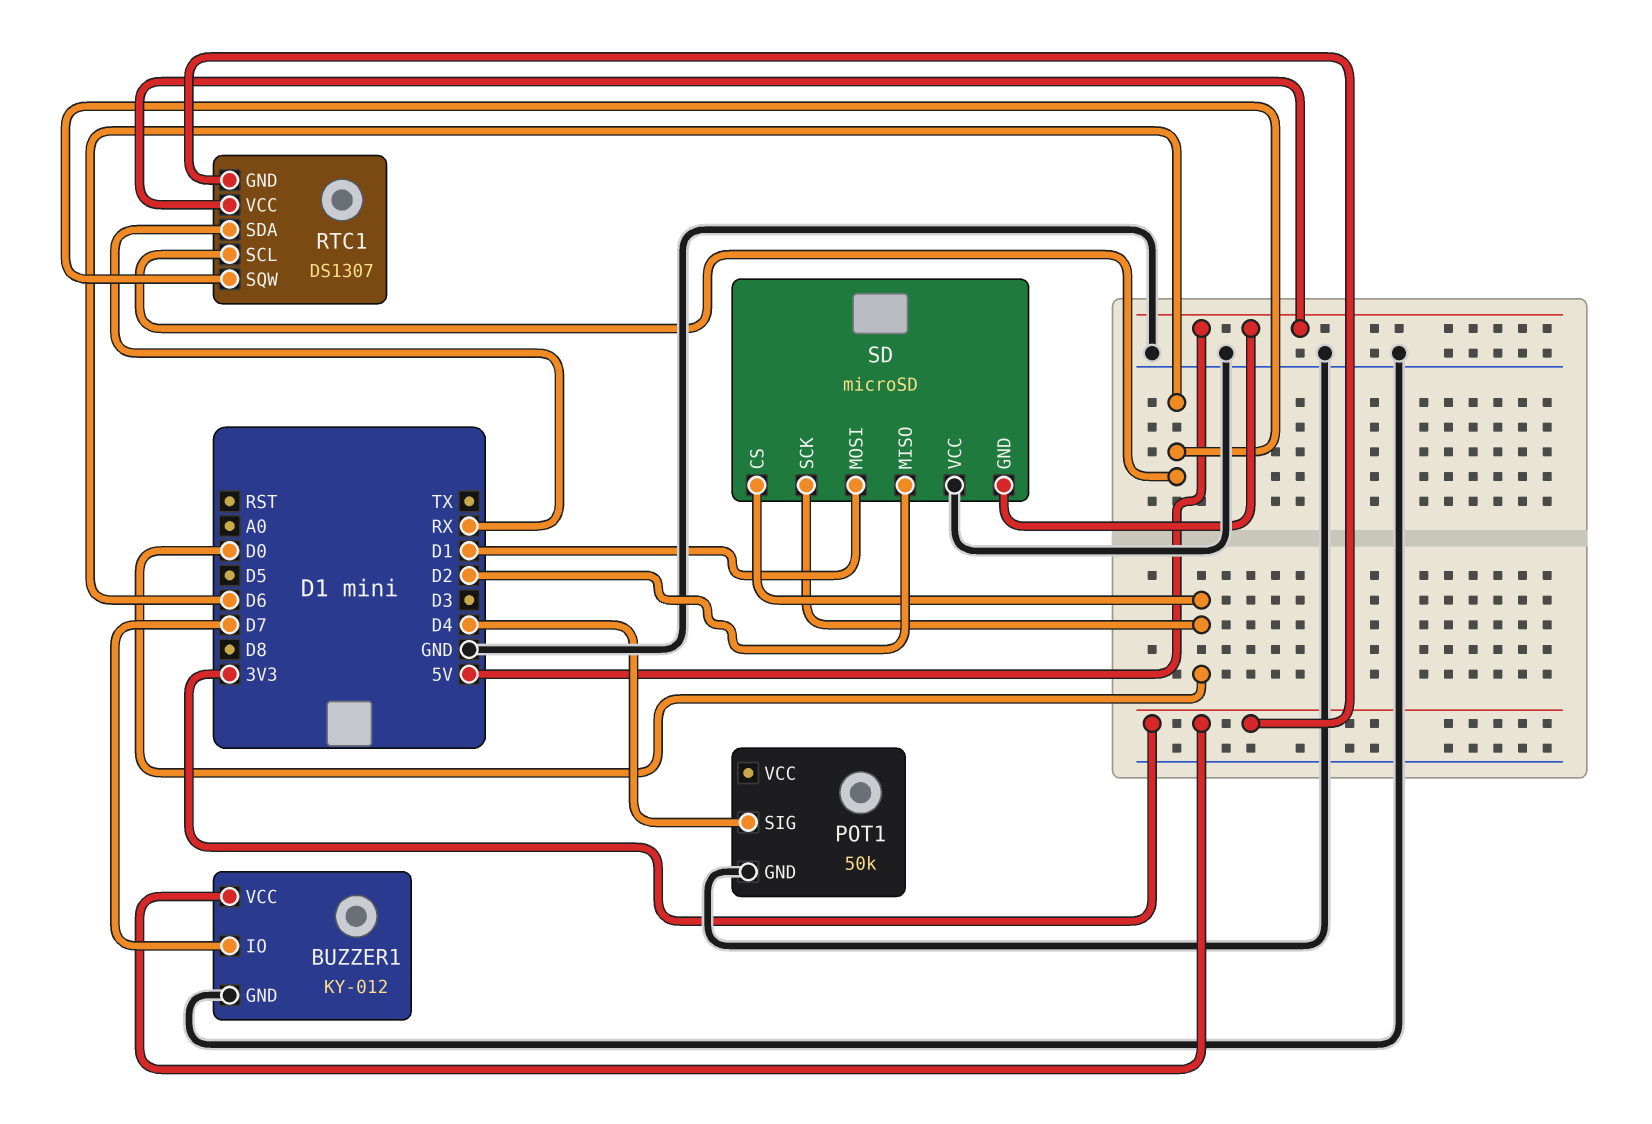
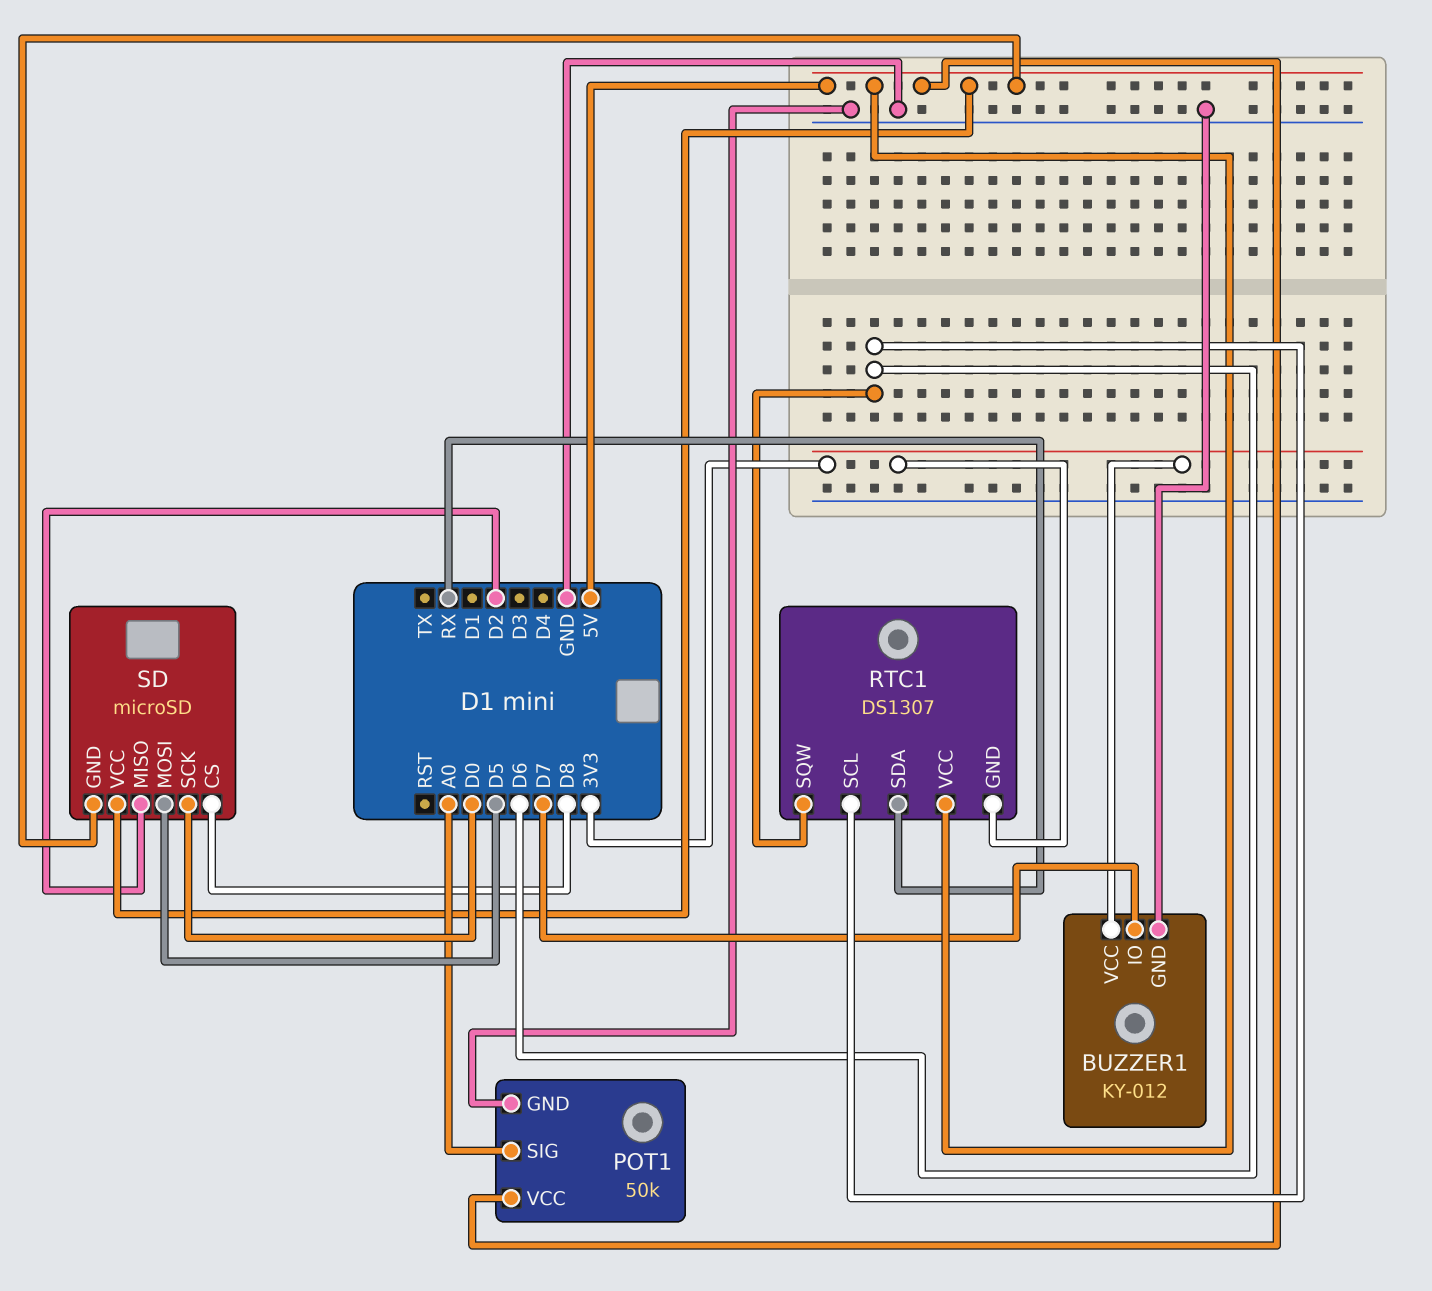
POT1 pin SIG: D4 -> A0
POT1 pin VCC: none -> 5V
SD pin CS: D0 -> D8
SD pin MOSI: D1 -> D5
SD pin VCC: GND -> 5V

